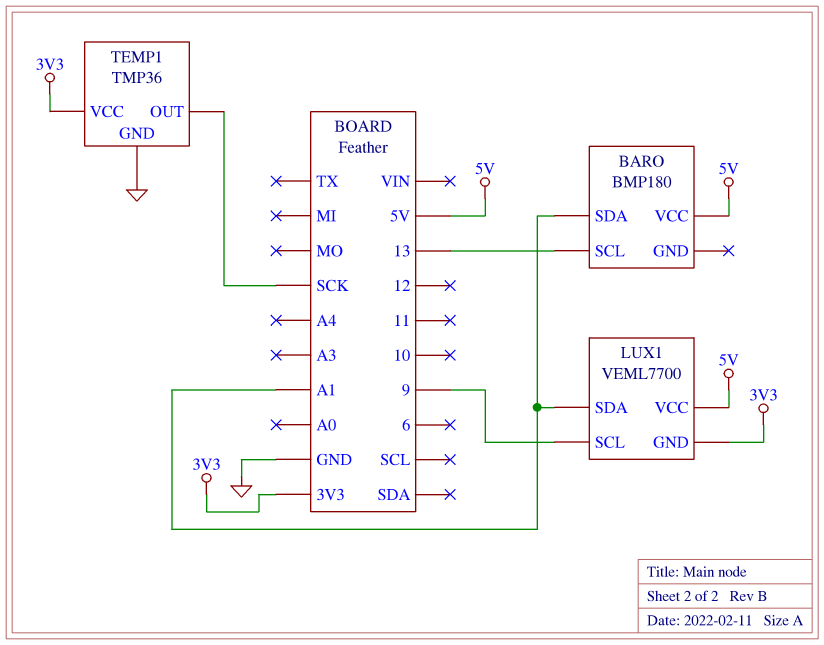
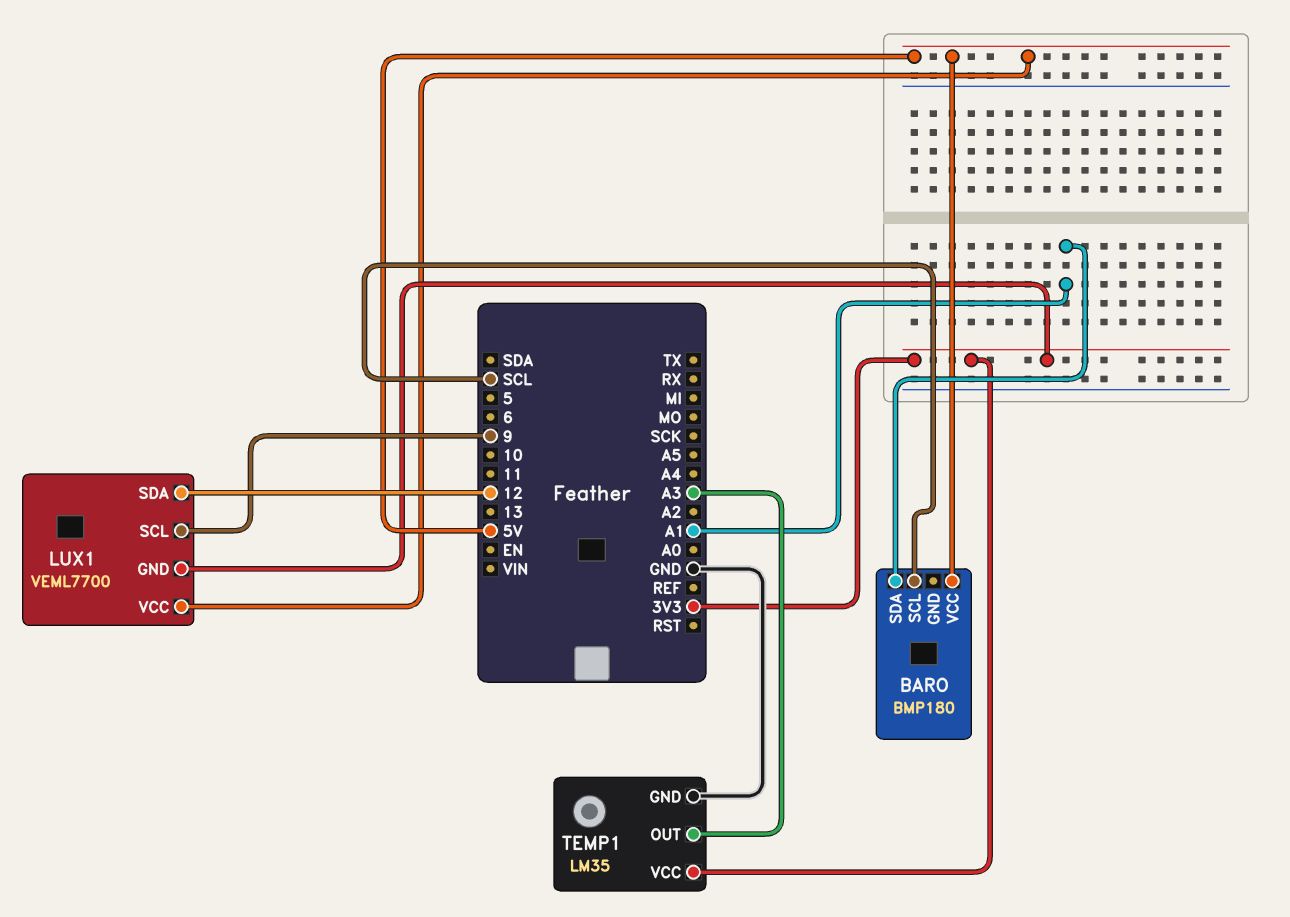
BARO pin SCL: 13 -> SCL
LUX1 pin SDA: A1 -> 12
TEMP1: TMP36 -> LM35
TEMP1 pin OUT: SCK -> A3

